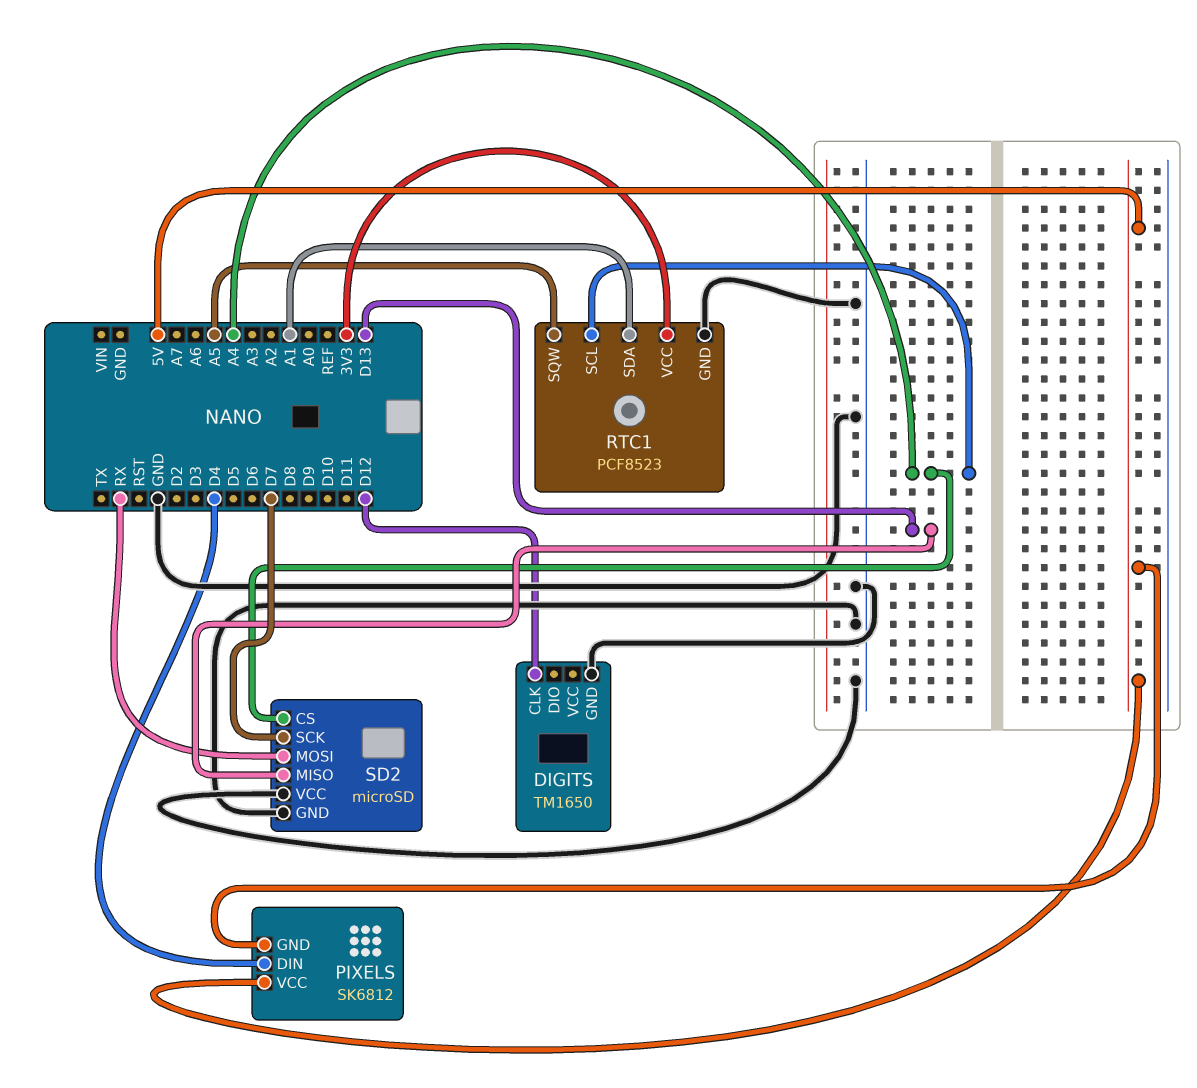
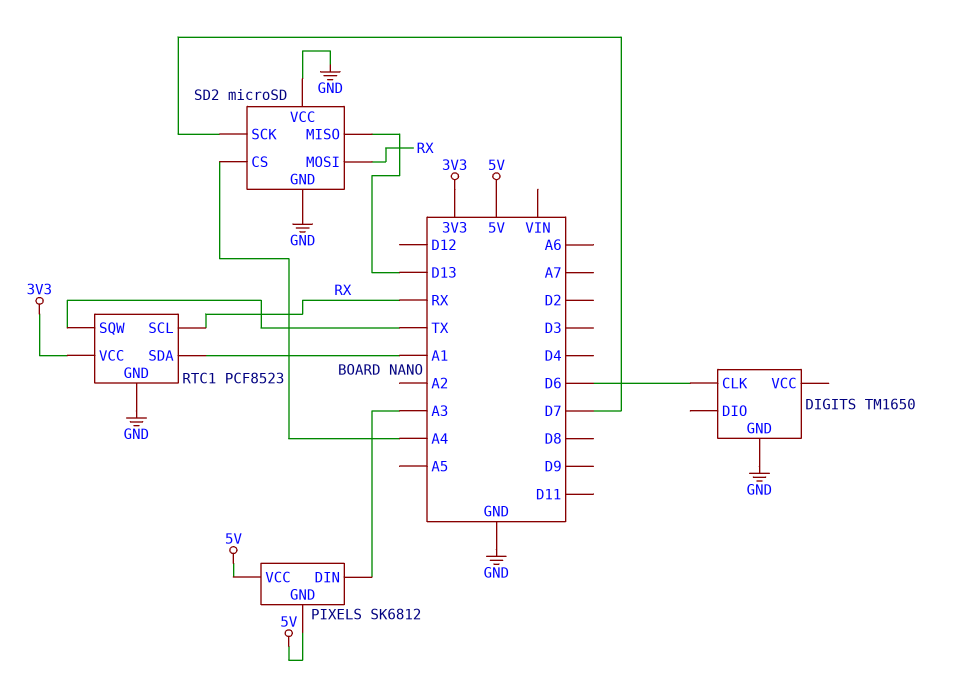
DIGITS pin CLK: D12 -> D6
PIXELS pin DIN: D4 -> A3
RTC1 pin SCL: A4 -> RX
RTC1 pin SQW: A5 -> TX

